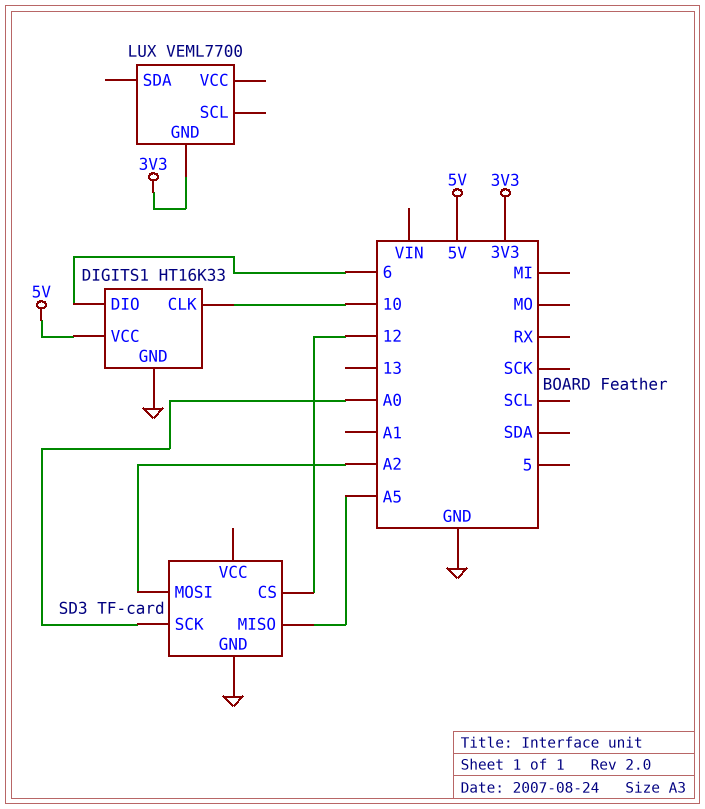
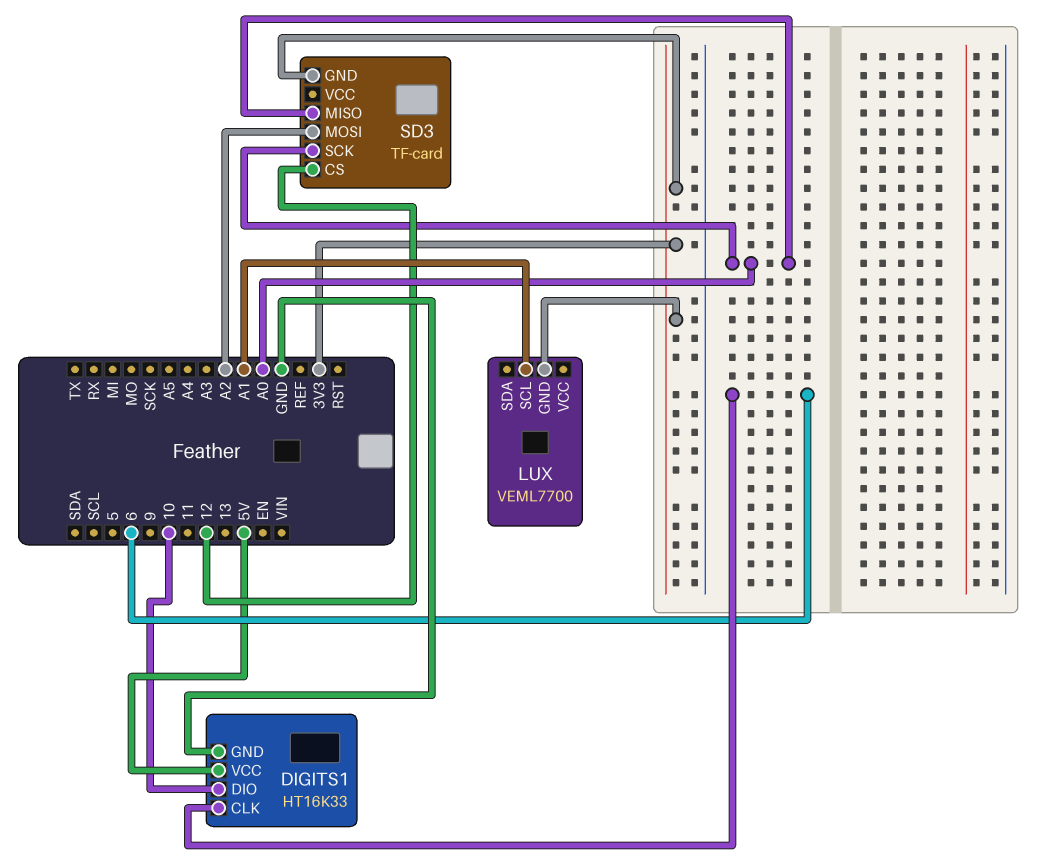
DIGITS1 pin CLK: 10 -> 6
DIGITS1 pin DIO: 6 -> 10
LUX pin SCL: none -> A1
SD3 pin GND: GND -> 3V3
SD3 pin MISO: A5 -> A0

